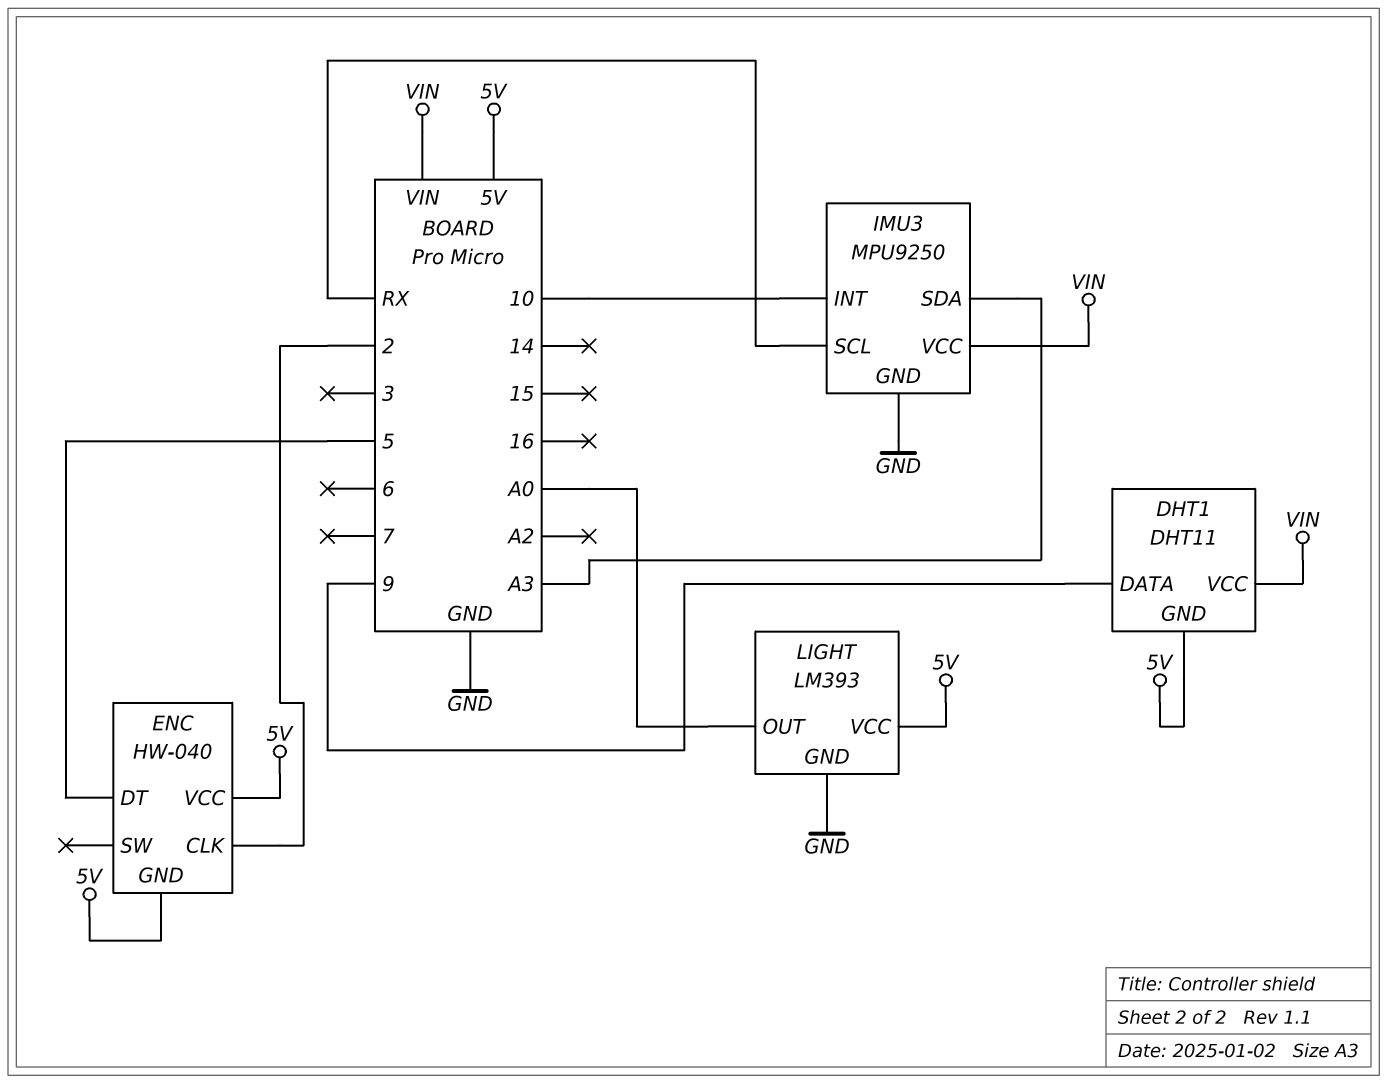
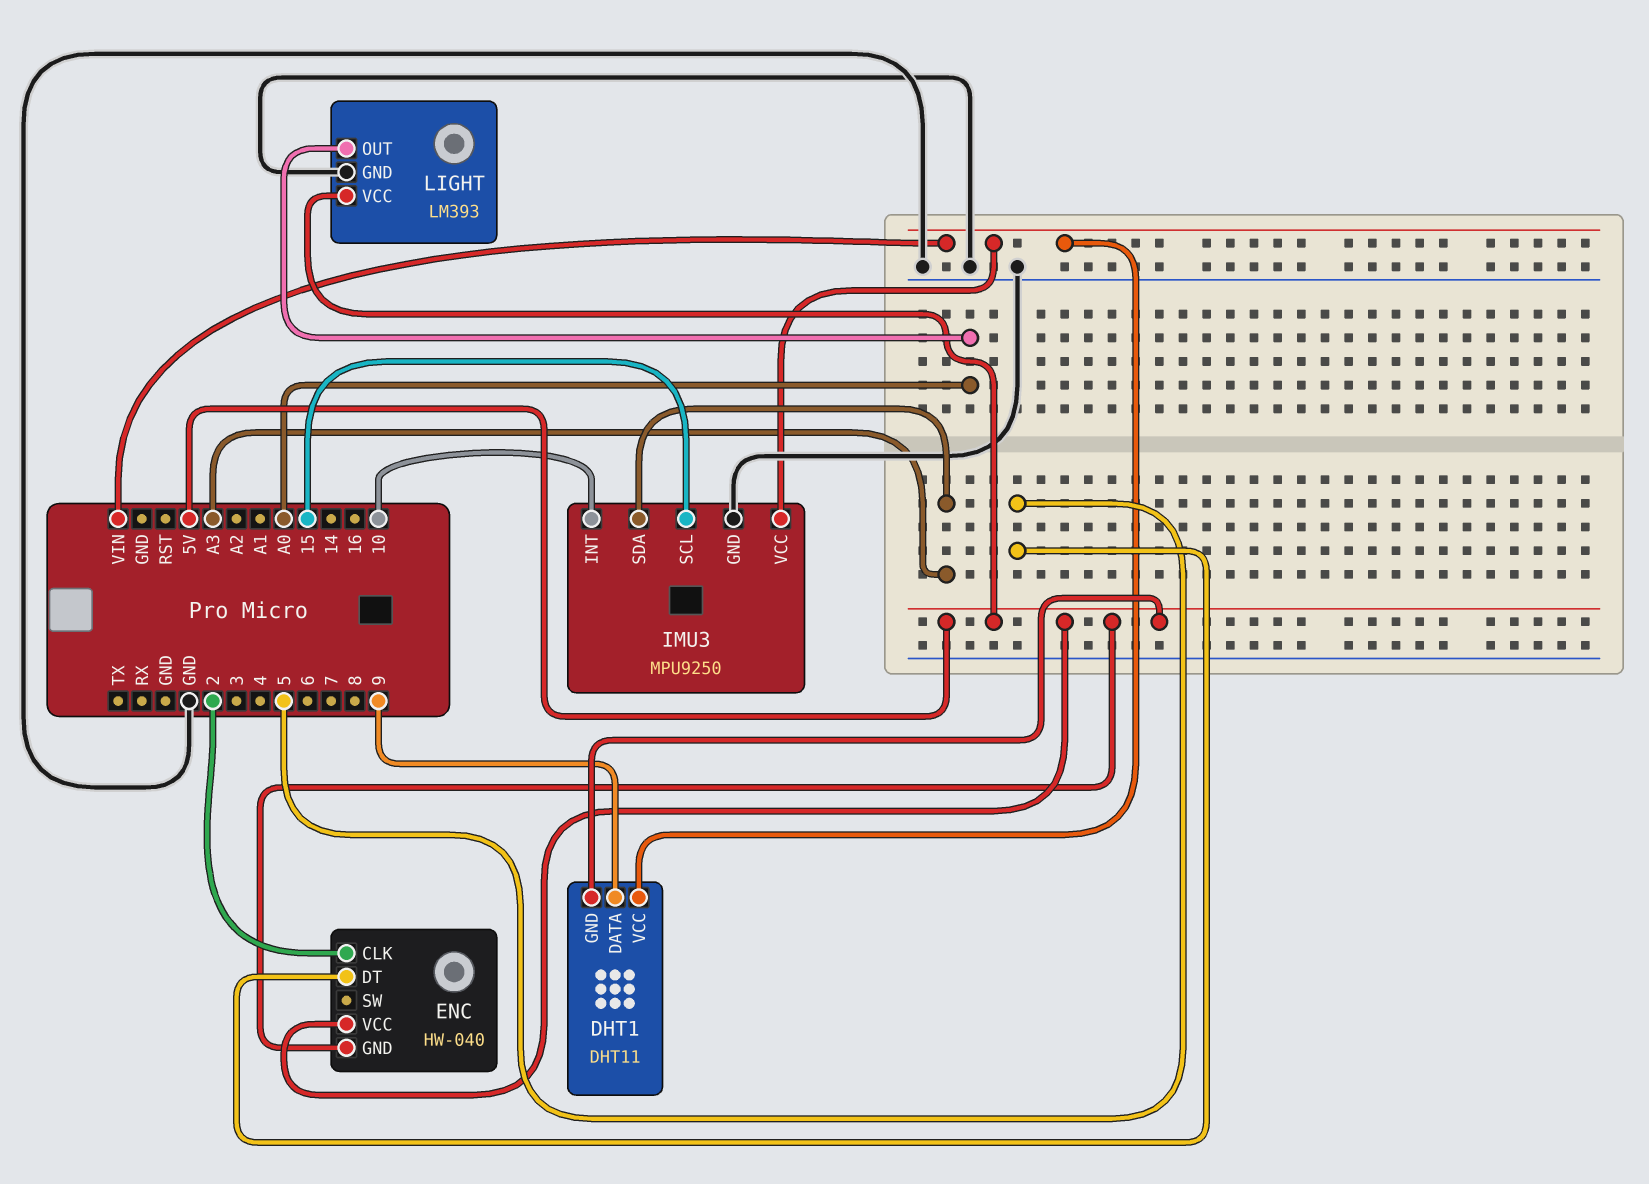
IMU3 pin SCL: RX -> 15

